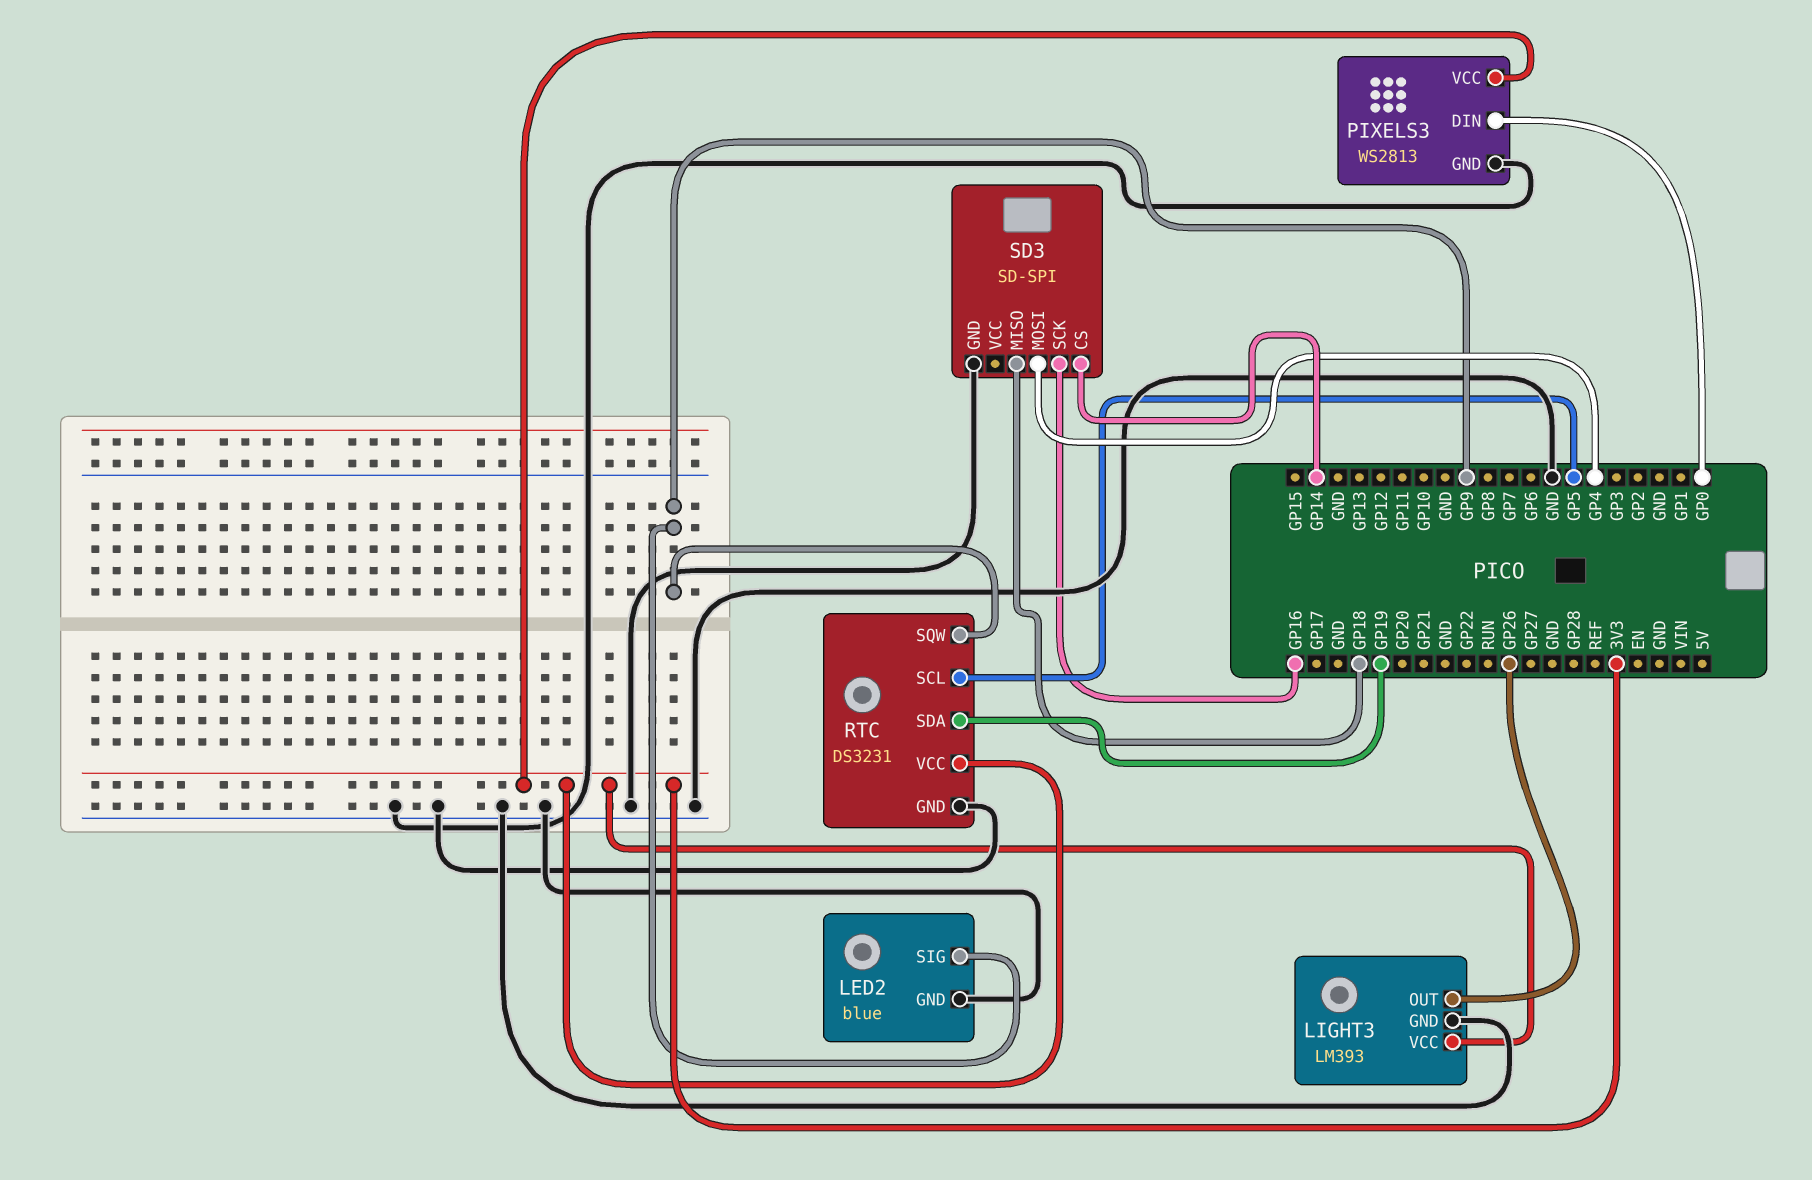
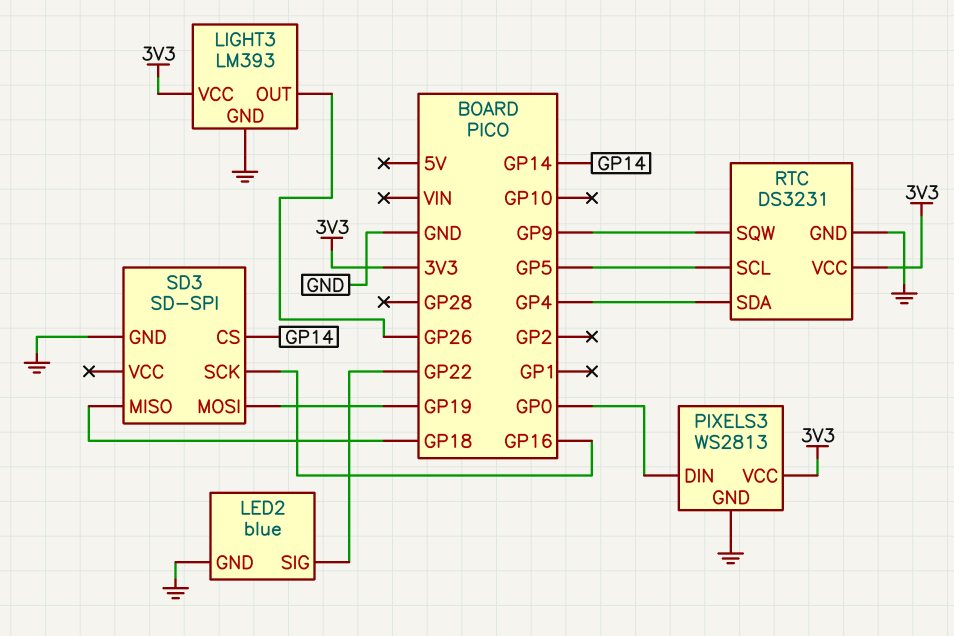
LED2 pin SIG: GP9 -> GP22
RTC pin SDA: GP19 -> GP4
SD3 pin MOSI: GP4 -> GP19

